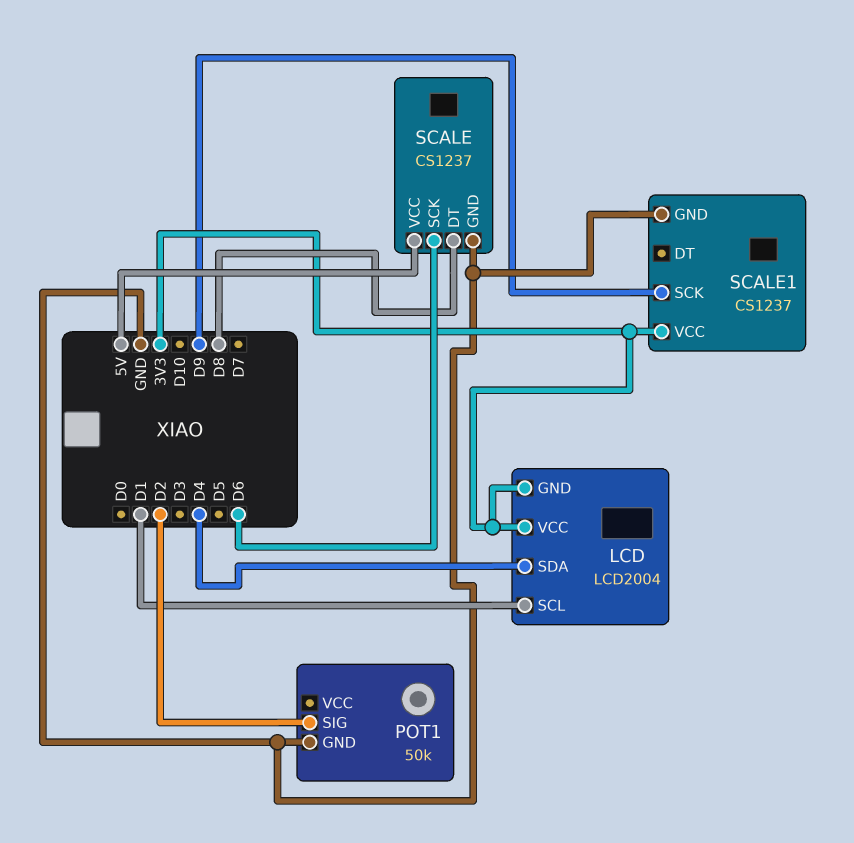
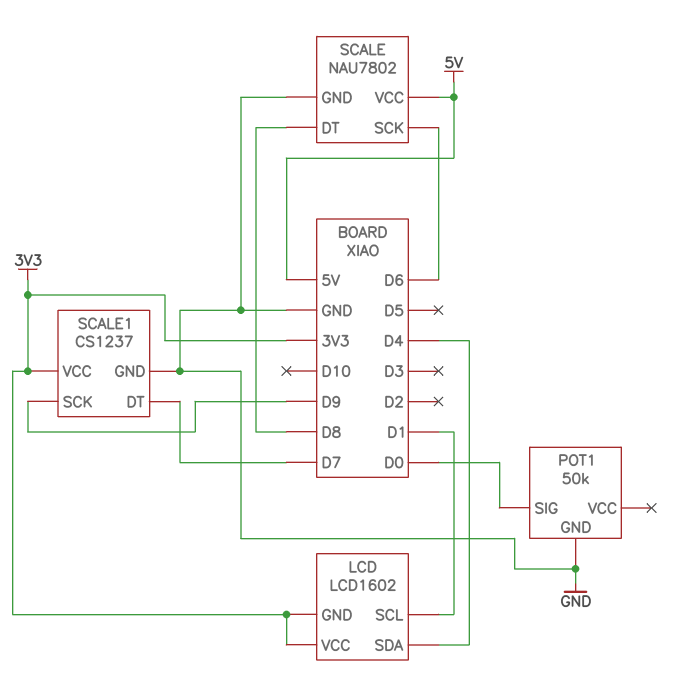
LCD: LCD2004 -> LCD1602
POT1 pin SIG: D2 -> D0
SCALE: CS1237 -> NAU7802
SCALE1 pin DT: none -> D7

